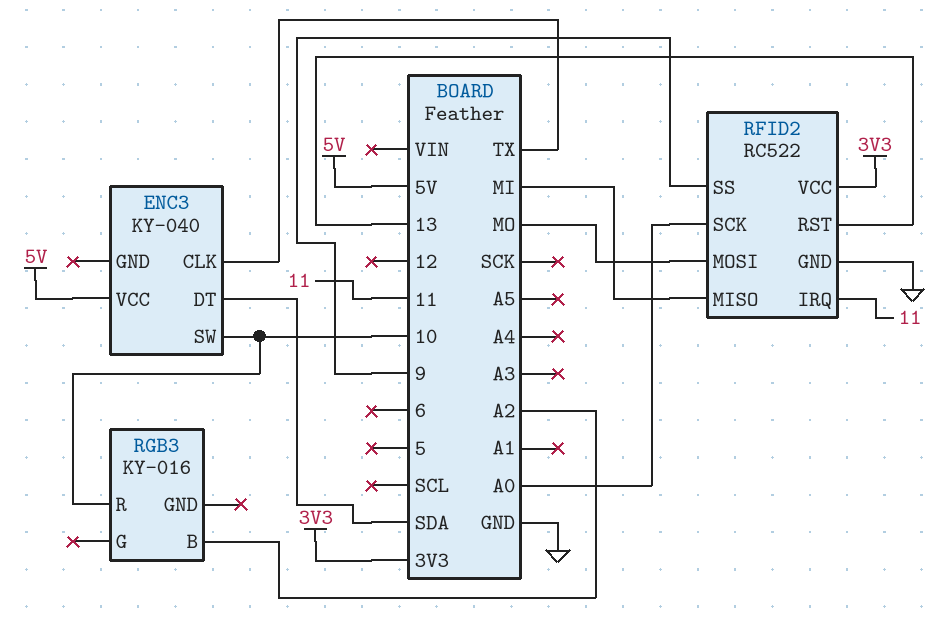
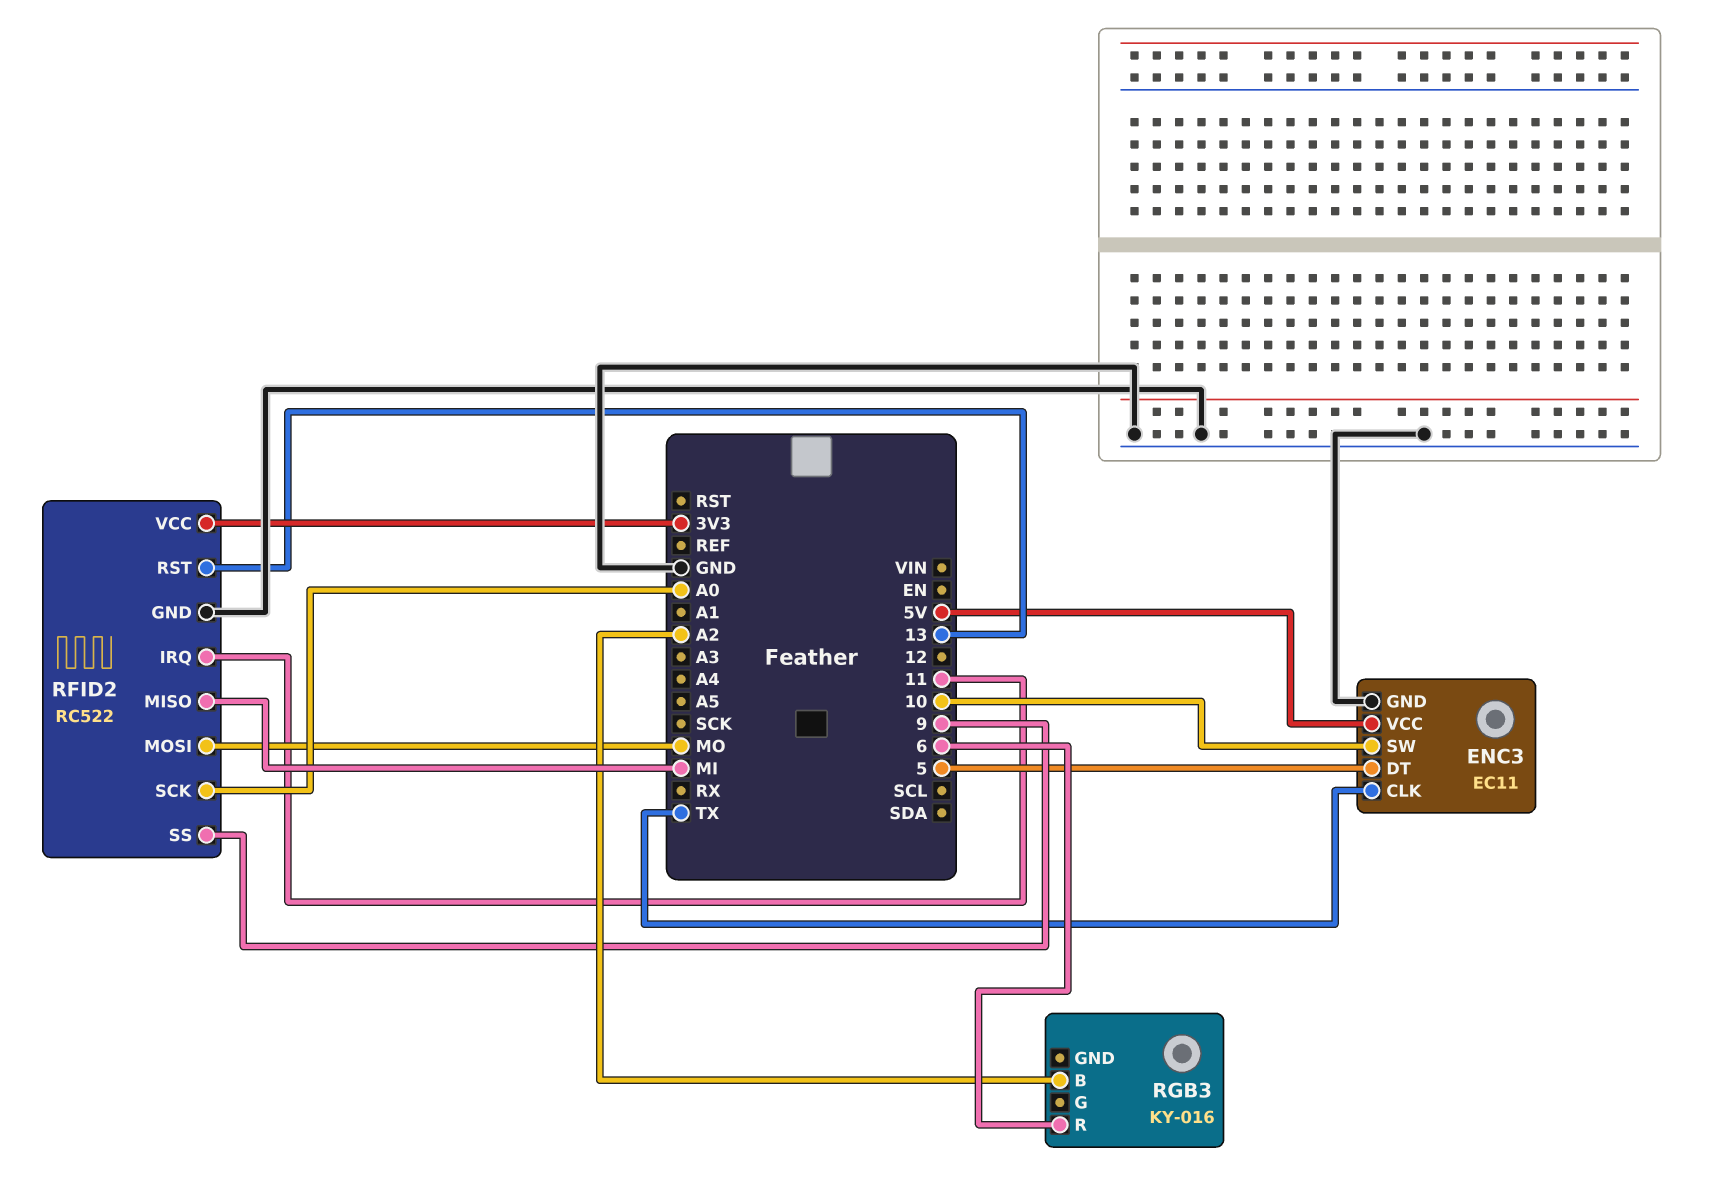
ENC3: KY-040 -> EC11
ENC3 pin DT: SDA -> 5
ENC3 pin GND: none -> GND
RGB3 pin R: 10 -> 6

